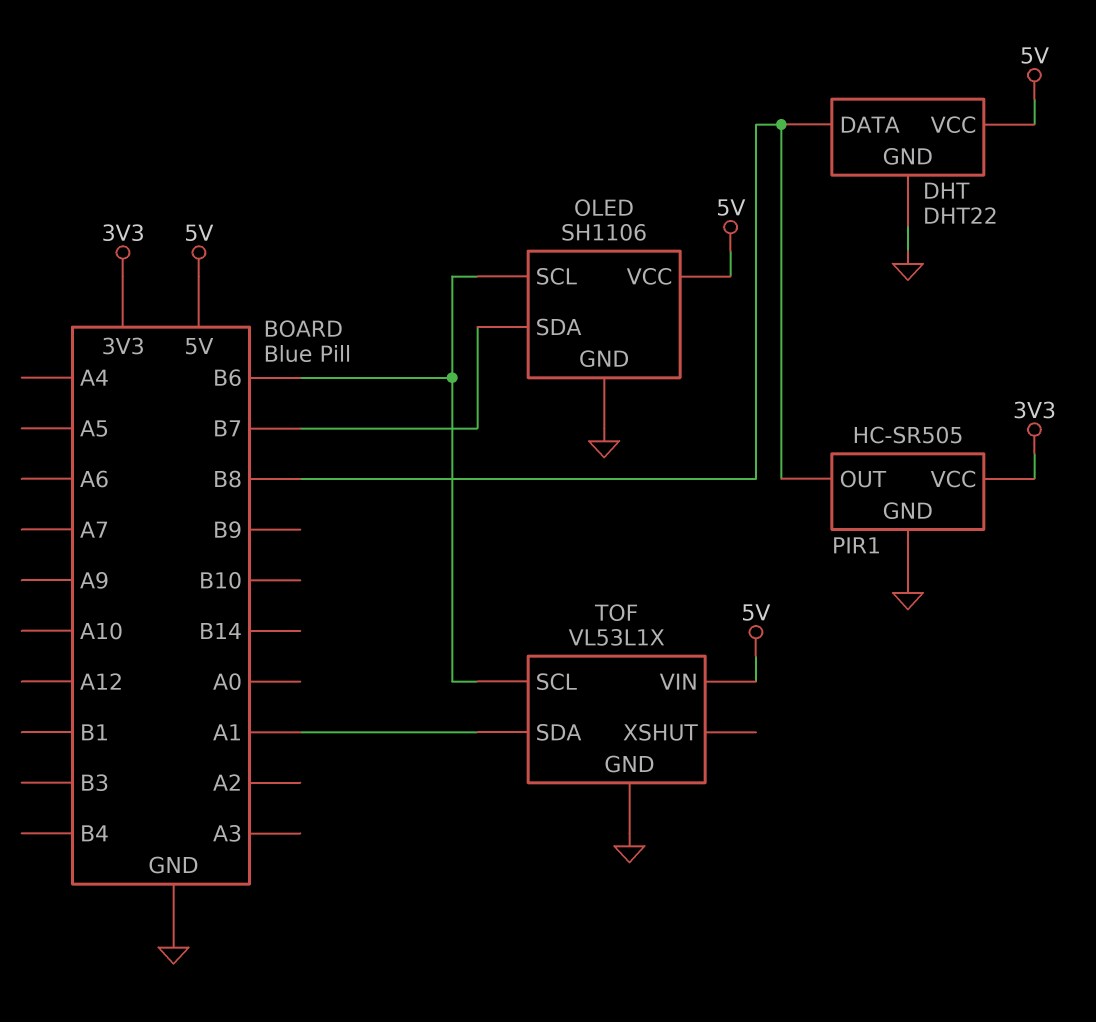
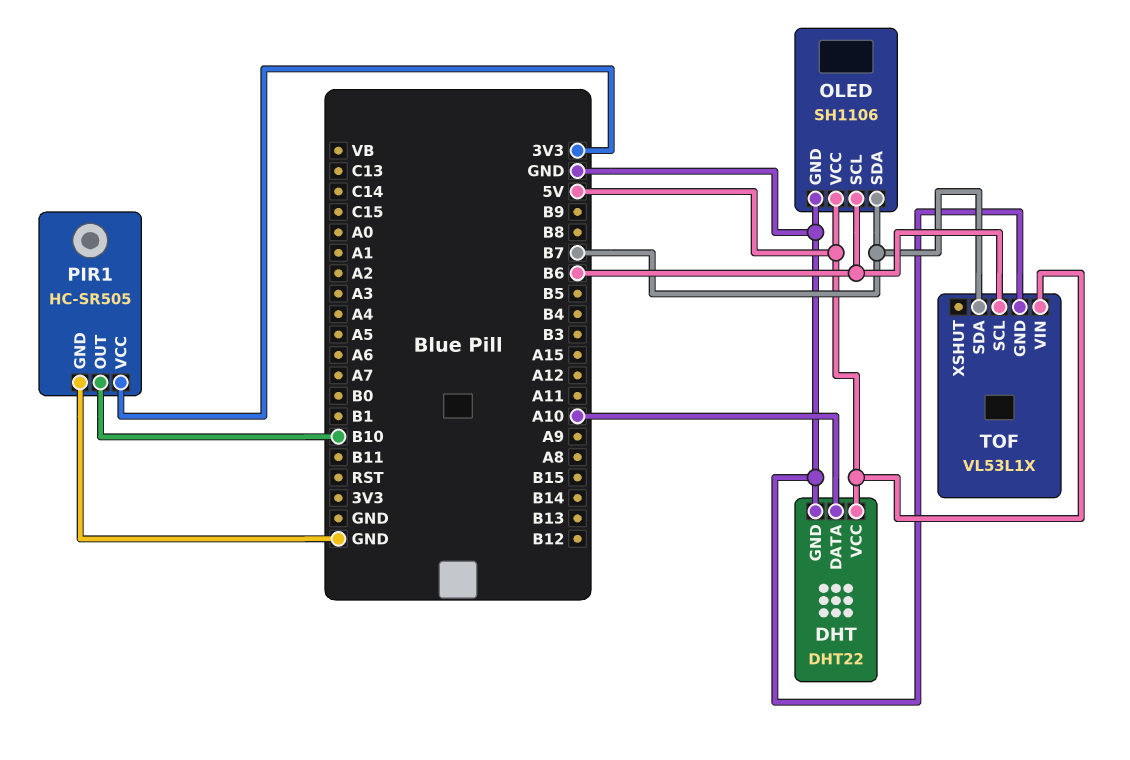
DHT pin DATA: B8 -> A10
PIR1 pin OUT: B8 -> B10
TOF pin SDA: A1 -> B7

